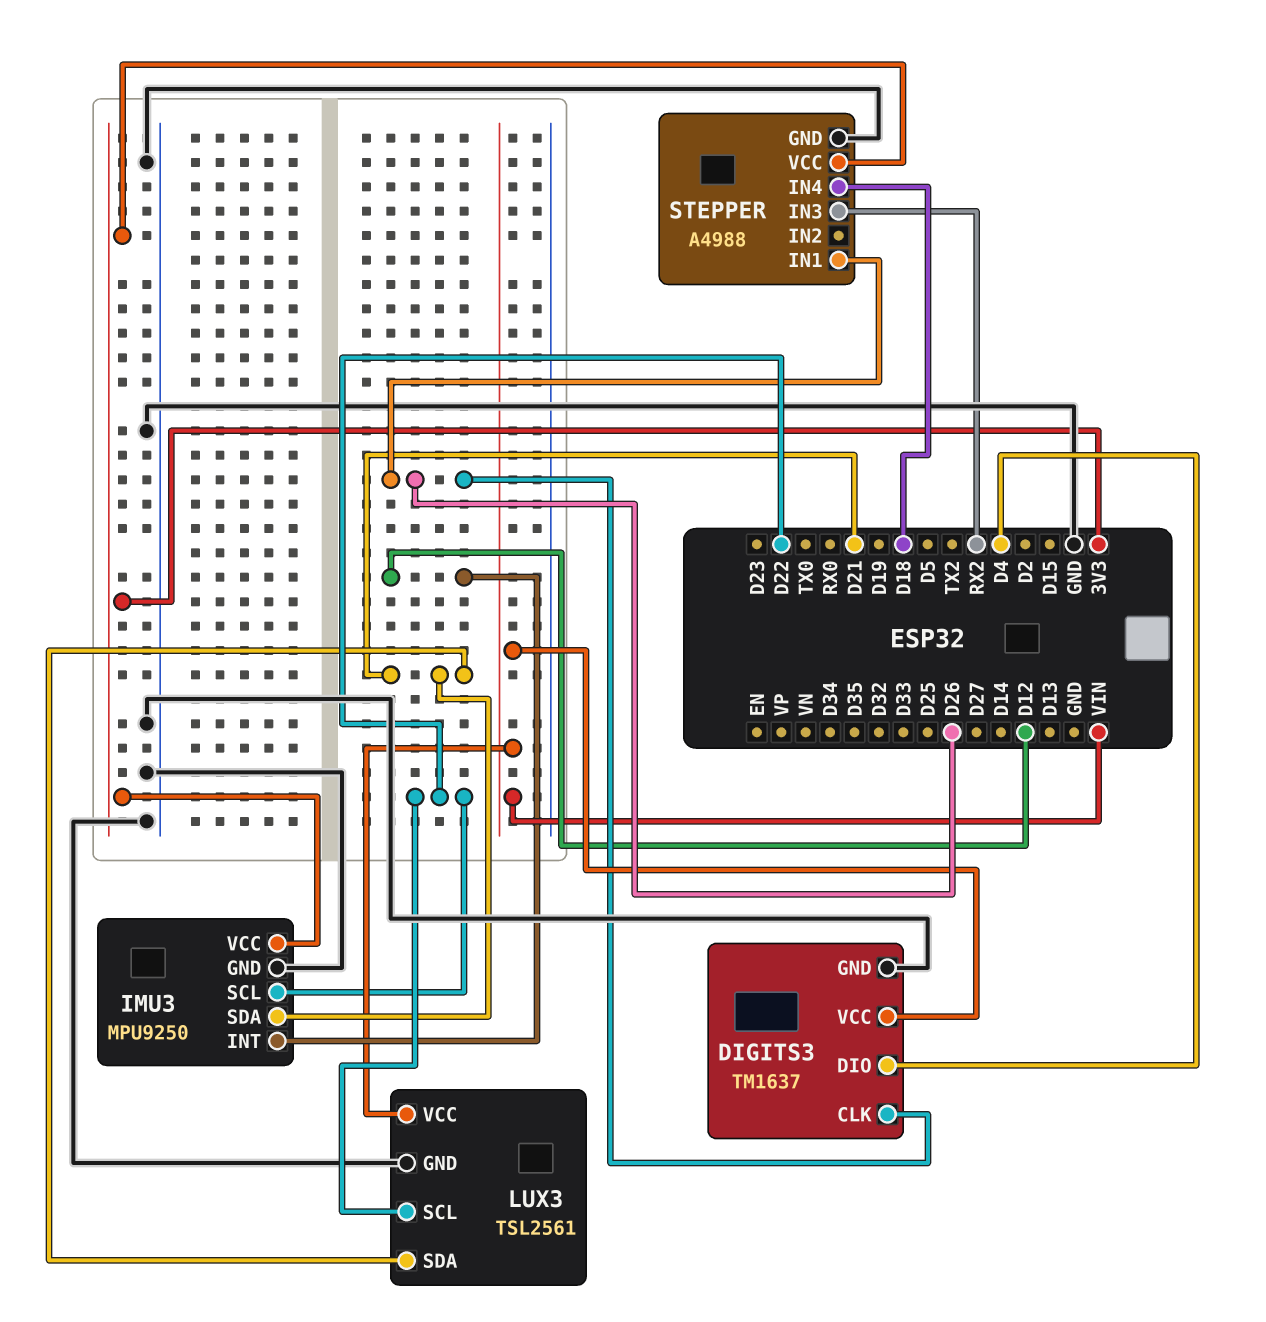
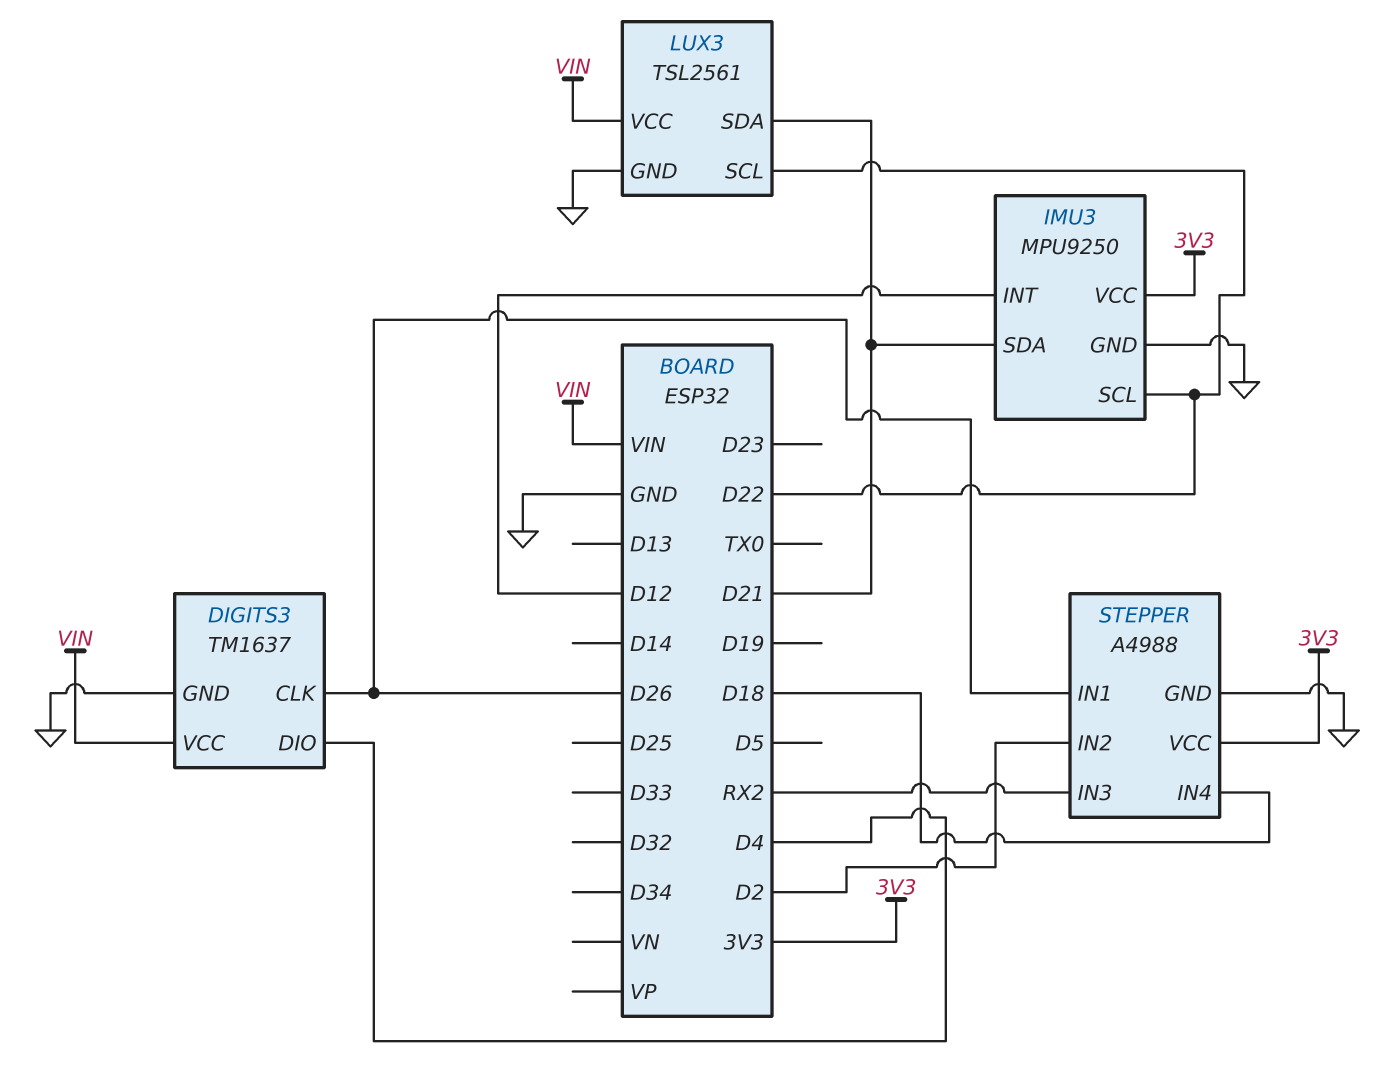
STEPPER pin IN2: none -> D2

